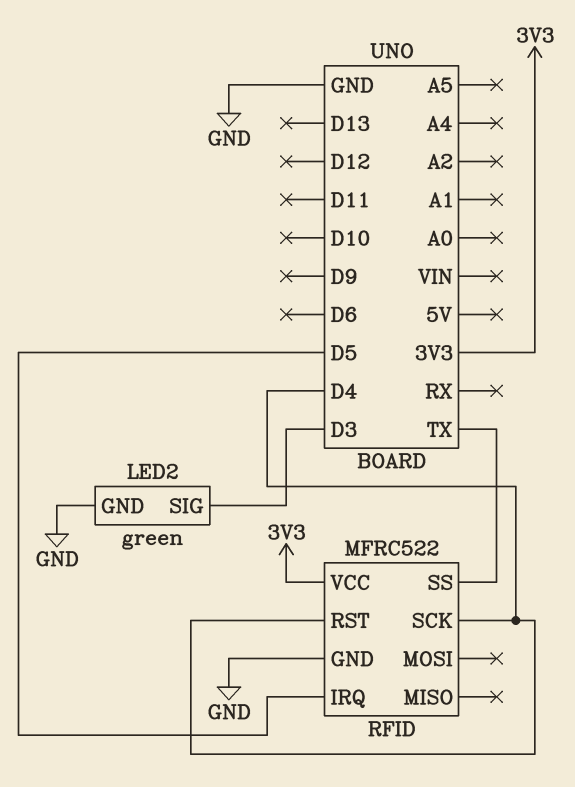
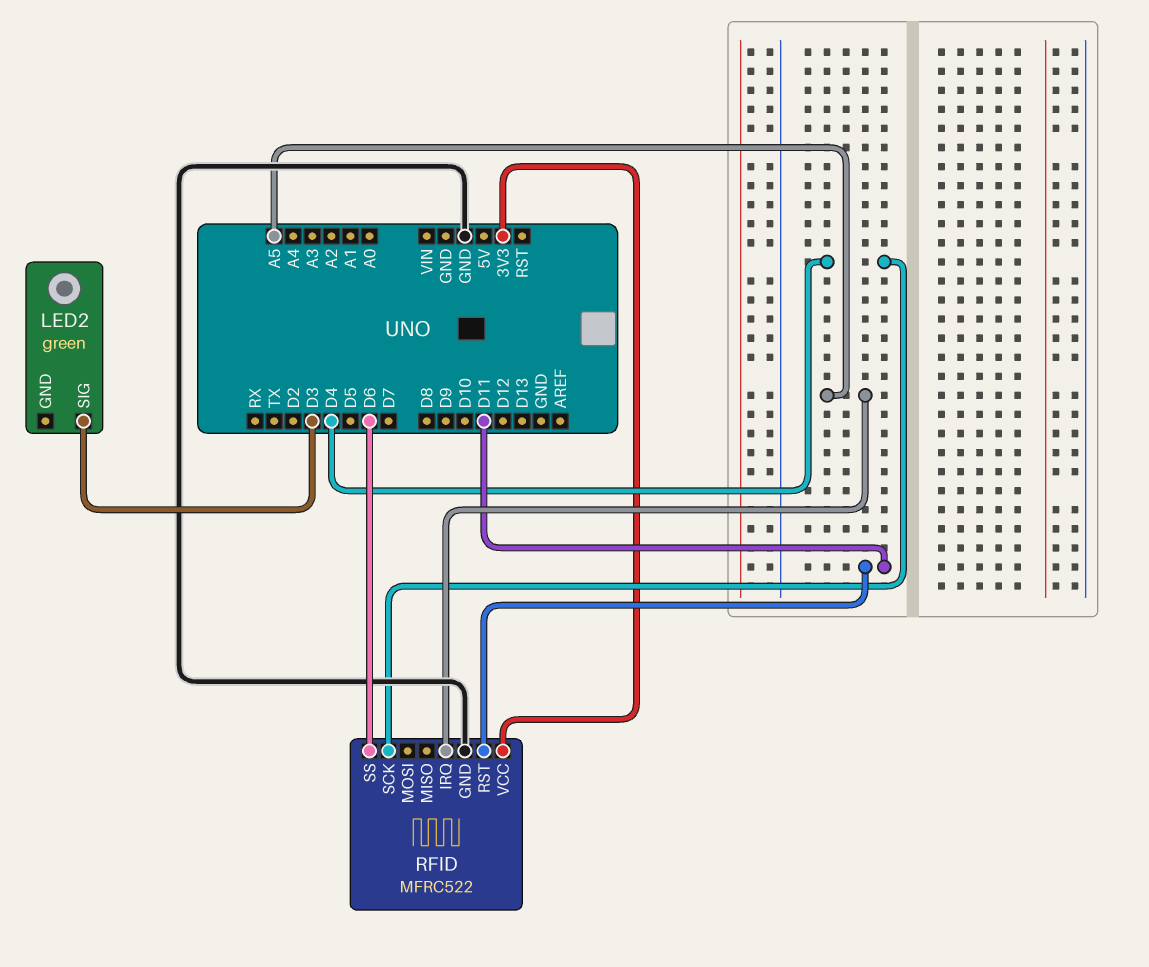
LED2 pin GND: GND -> none
RFID pin IRQ: D5 -> A5
RFID pin RST: D4 -> D11
RFID pin SS: TX -> D6

